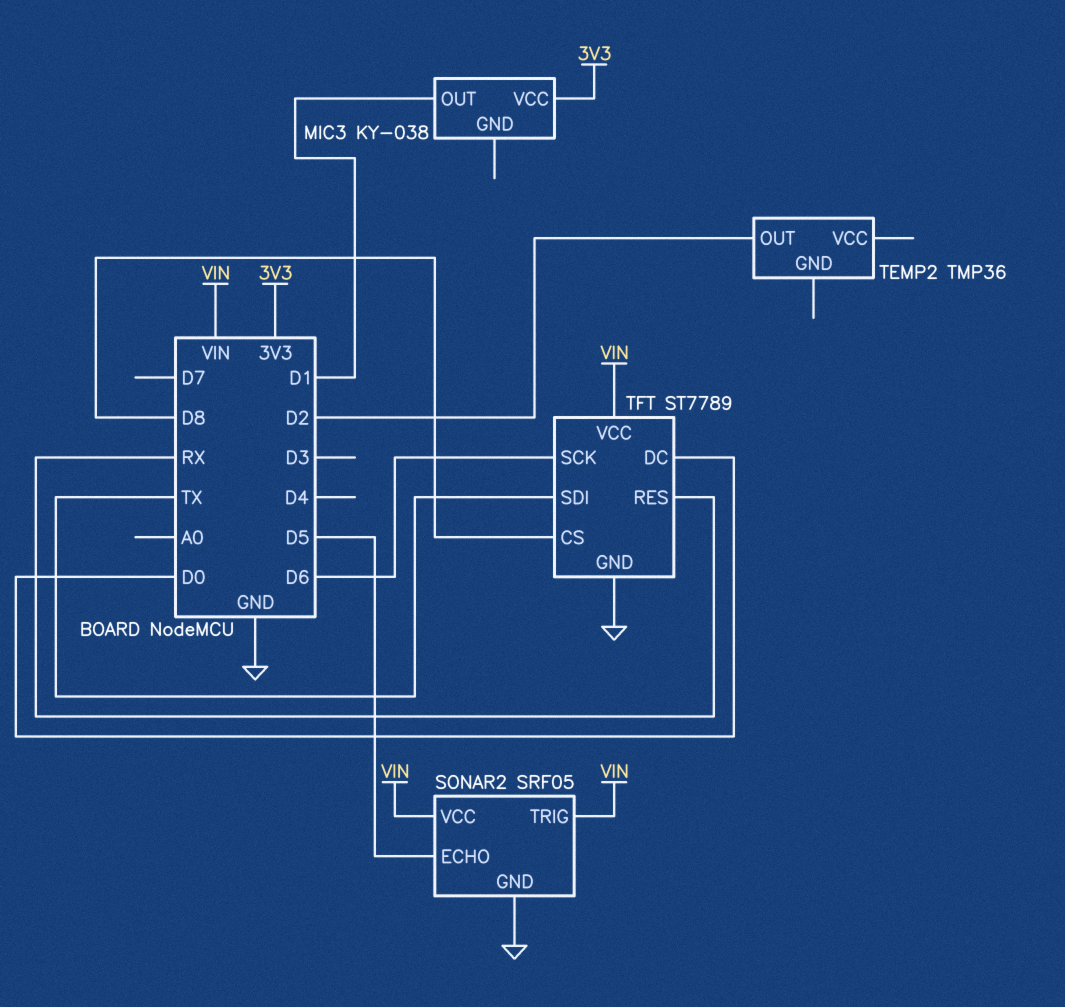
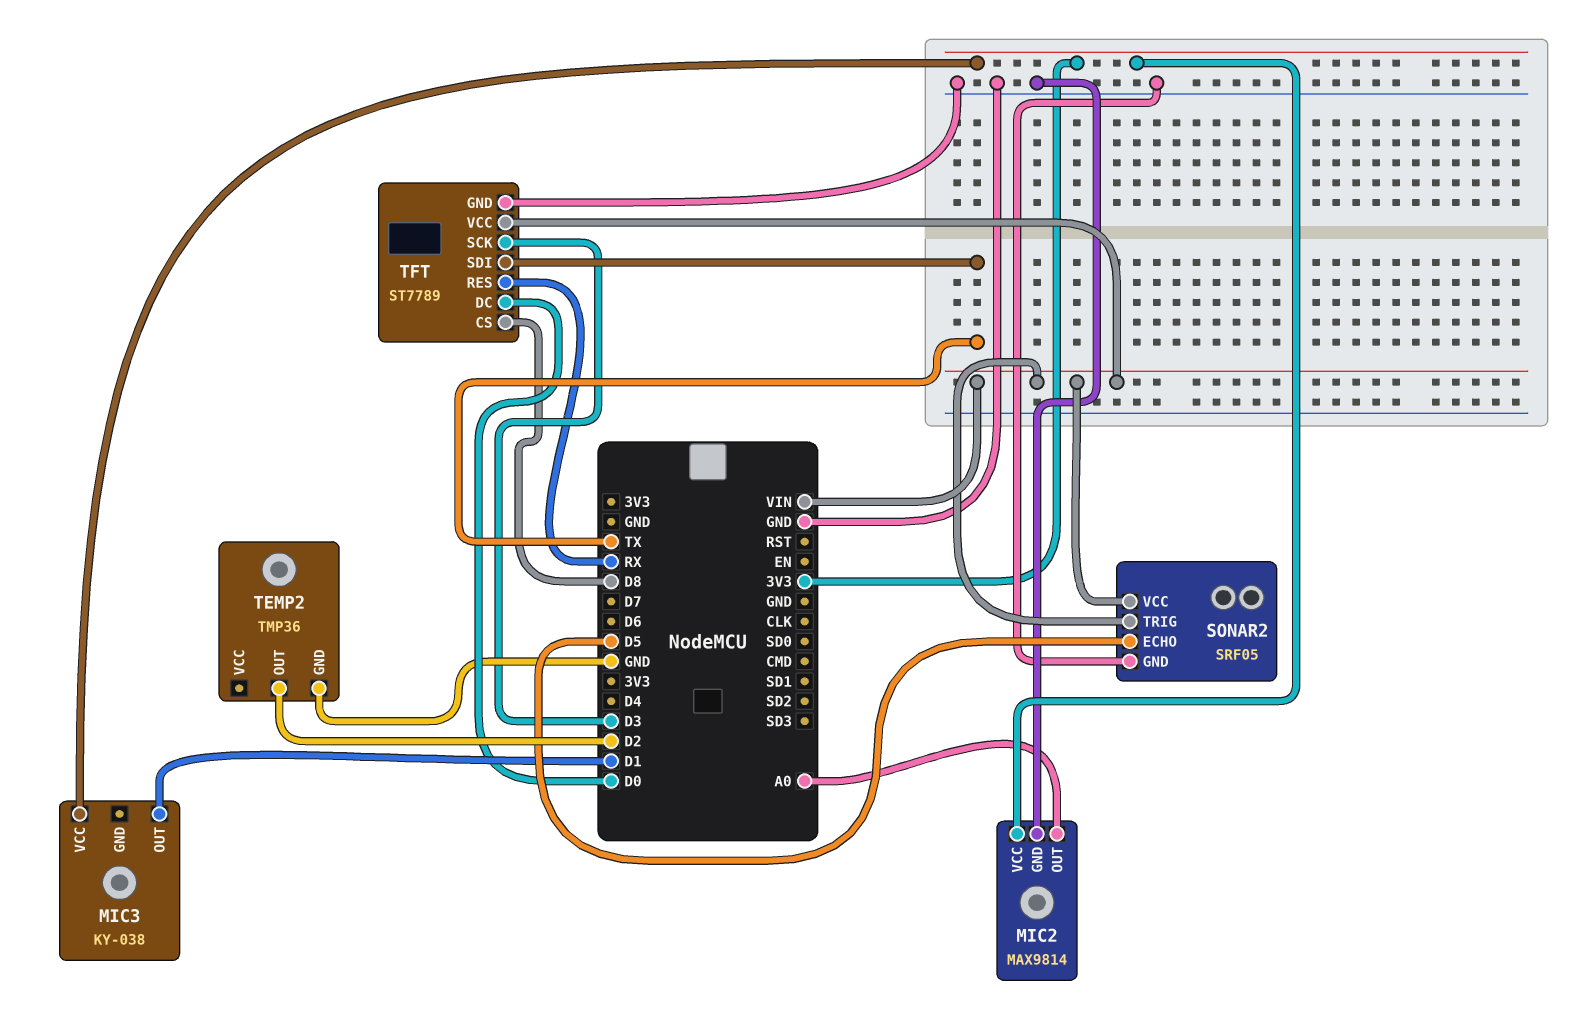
MIC2: none -> MAX9814
MIC2 pin GND: none -> GND
MIC2 pin OUT: none -> A0
MIC2 pin VCC: none -> 3V3
TEMP2 pin GND: none -> GND
TFT pin SCK: D6 -> D3

